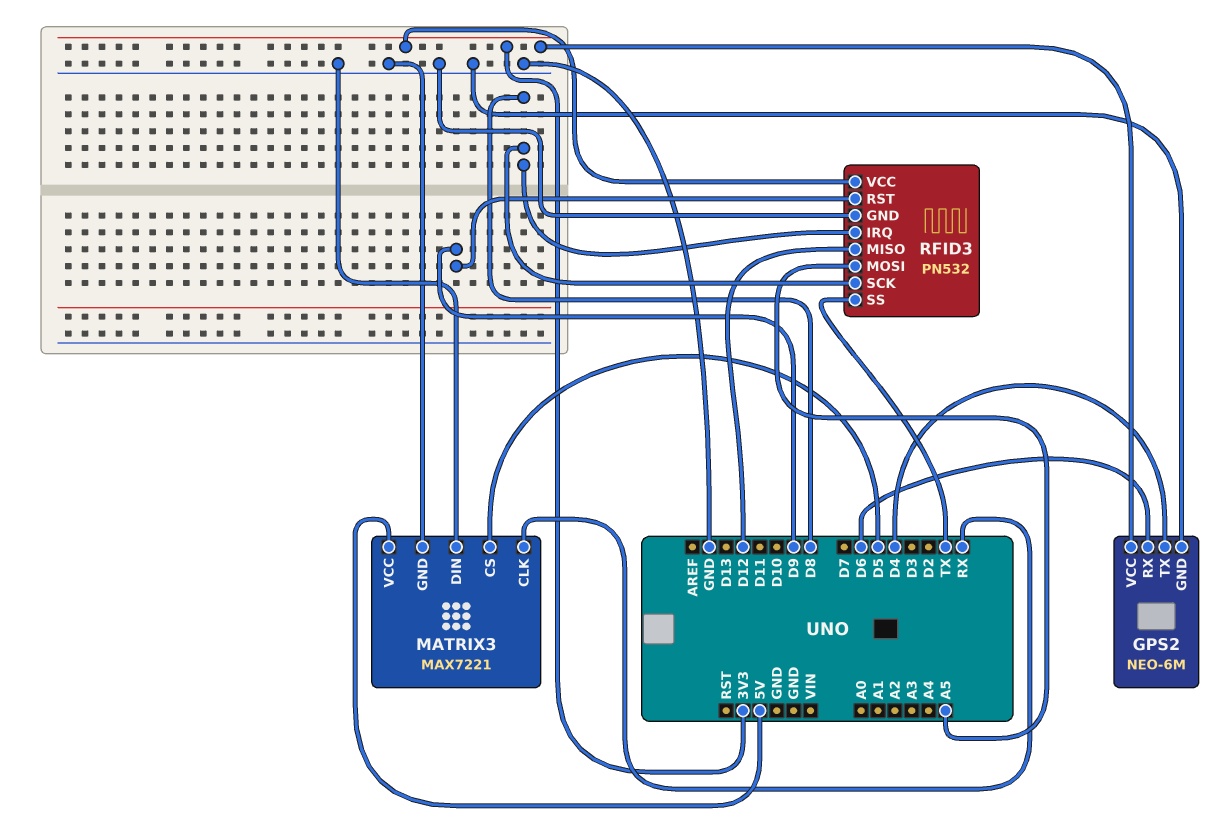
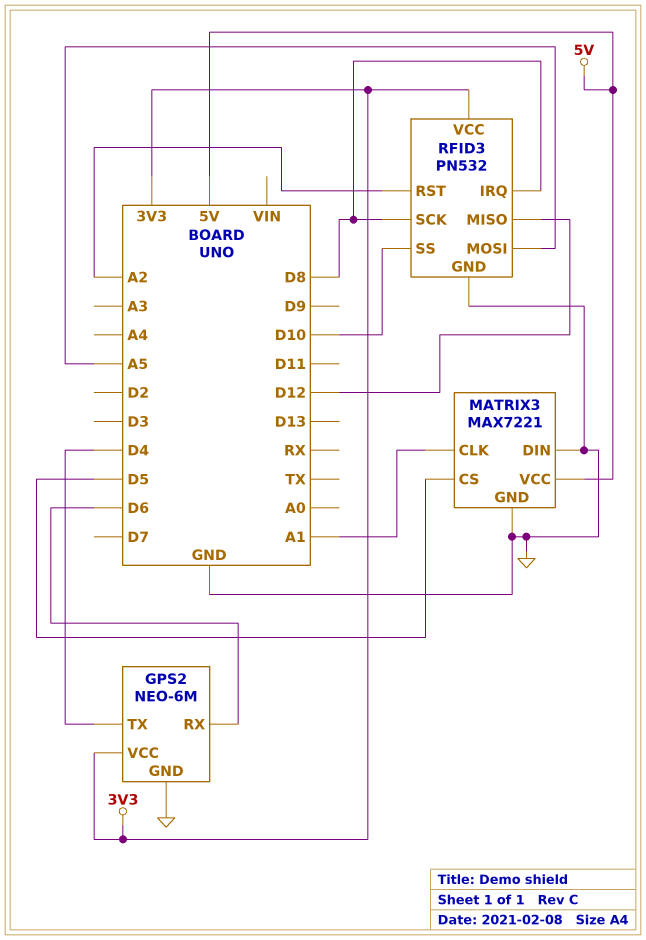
MATRIX3 pin CLK: RX -> A1
RFID3 pin RST: D9 -> A2
RFID3 pin SS: TX -> D10

